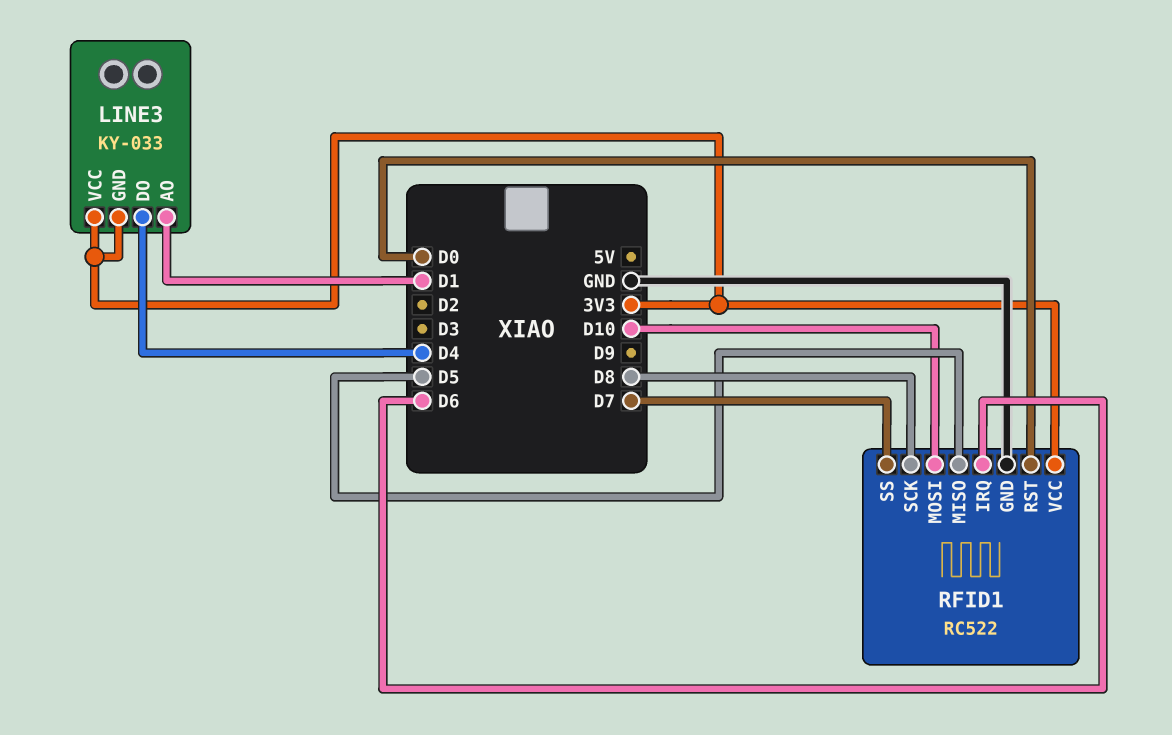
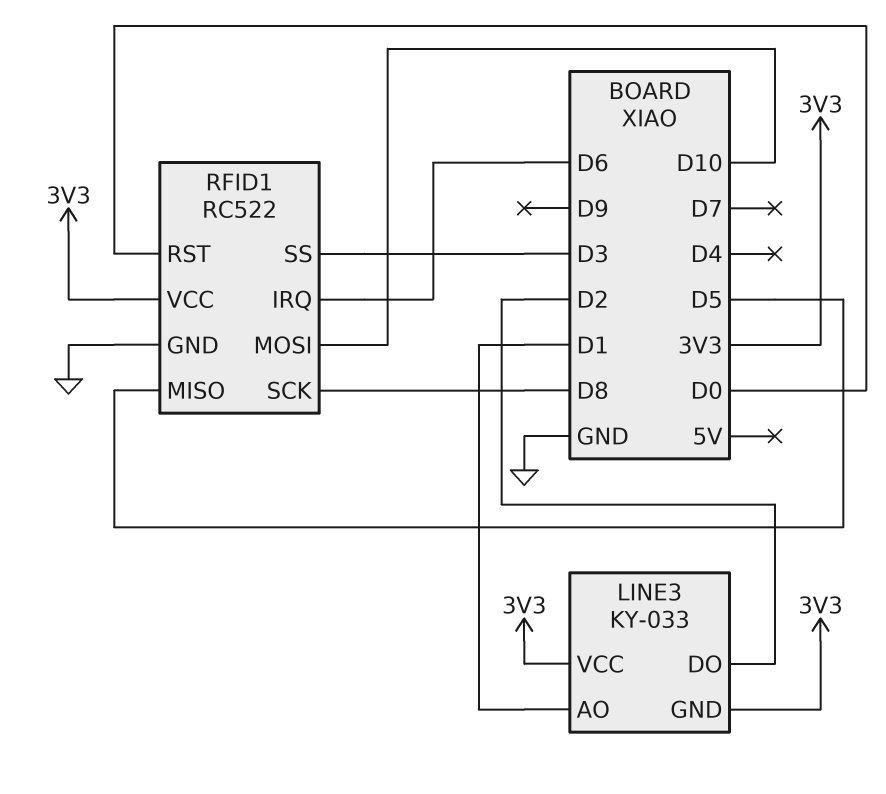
LINE3 pin DO: D4 -> D2
RFID1 pin SS: D7 -> D3

